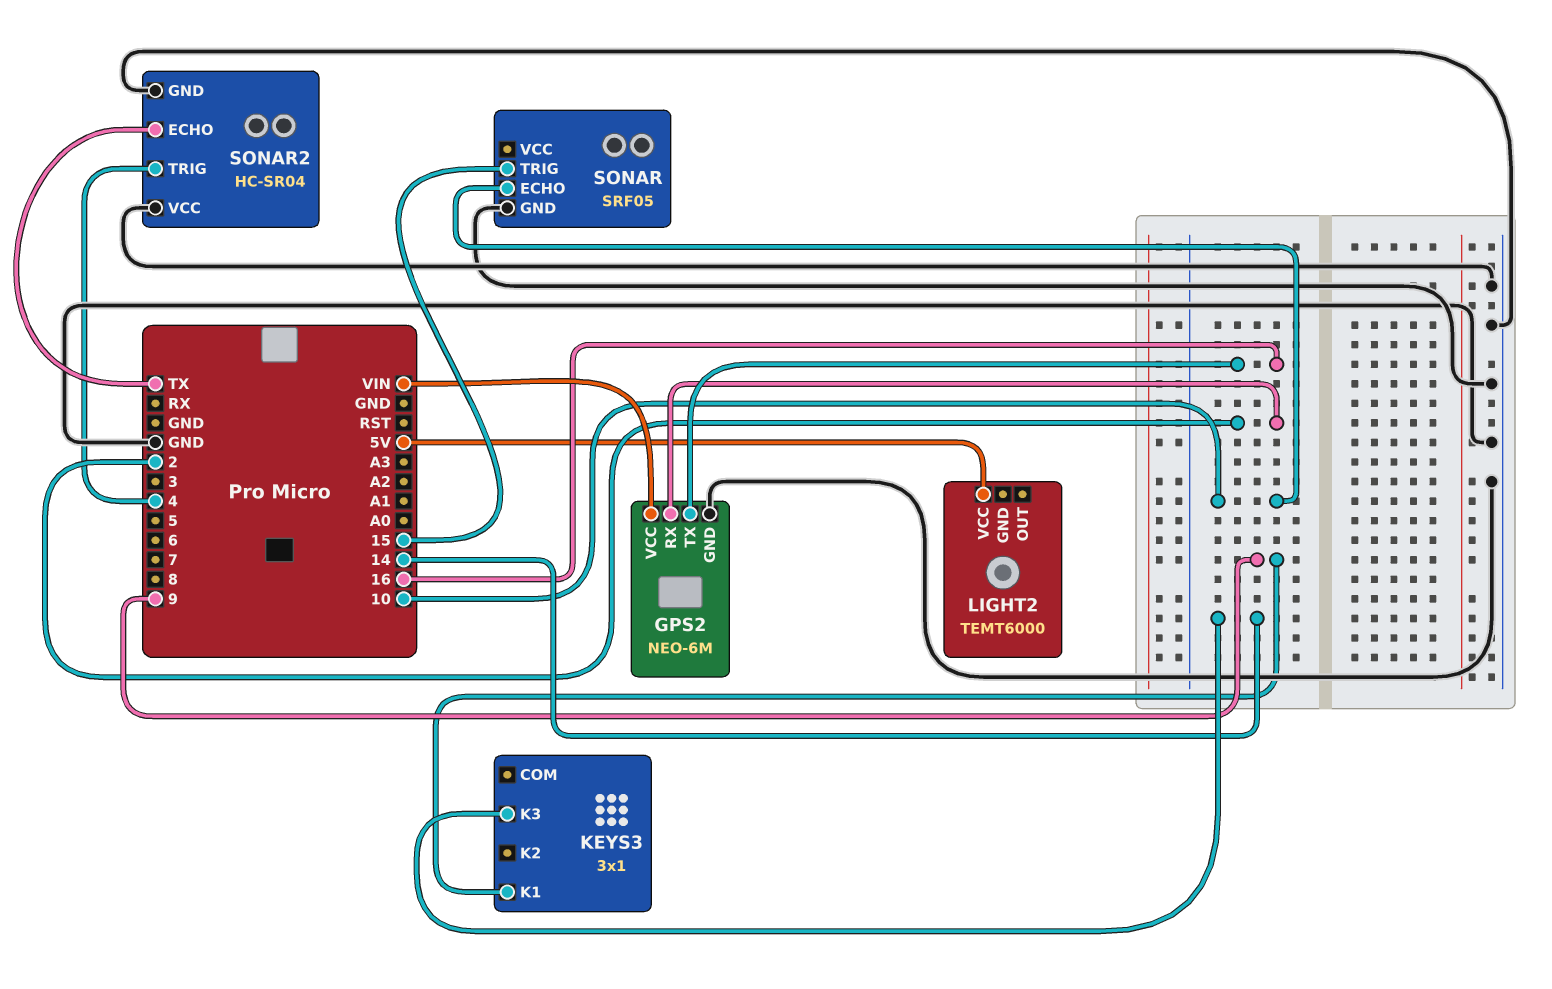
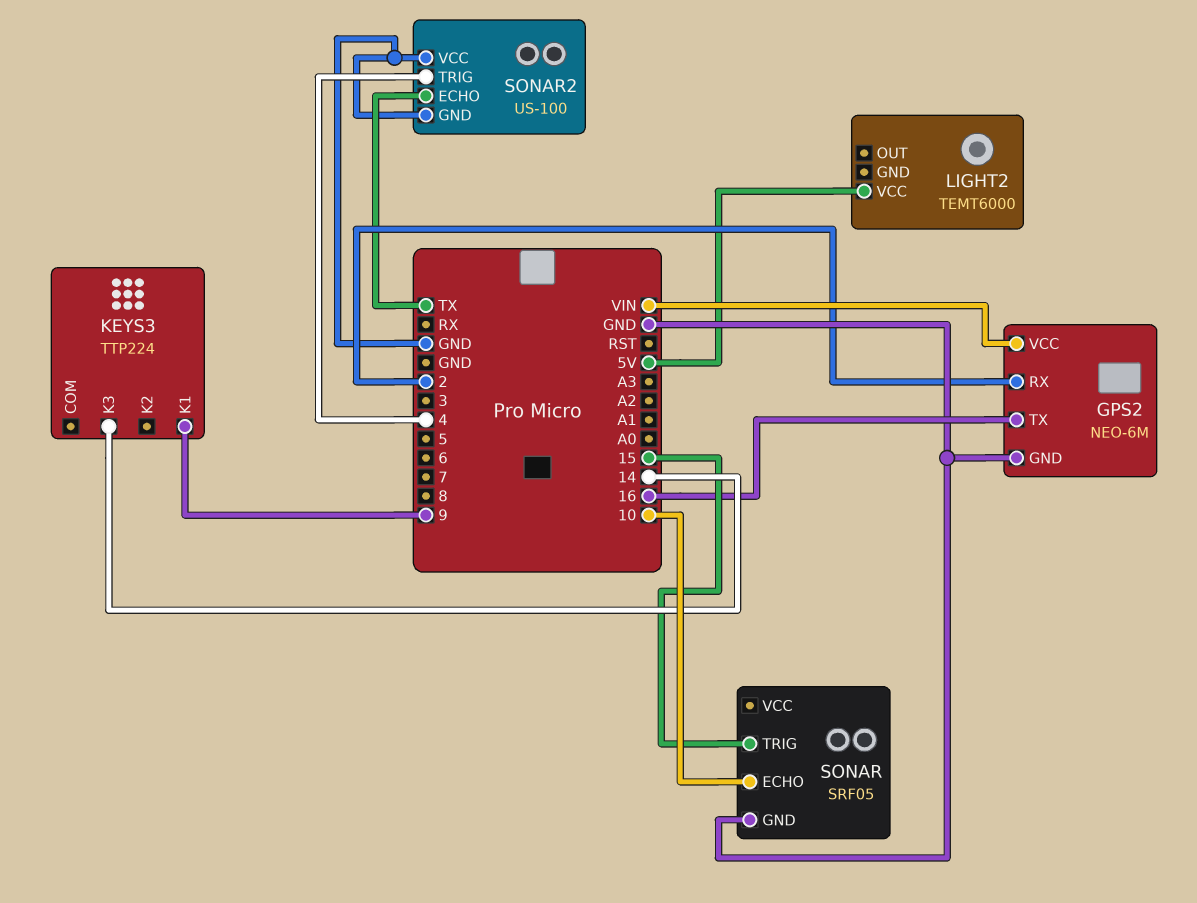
KEYS3: 3x1 -> TTP224
SONAR2: HC-SR04 -> US-100

